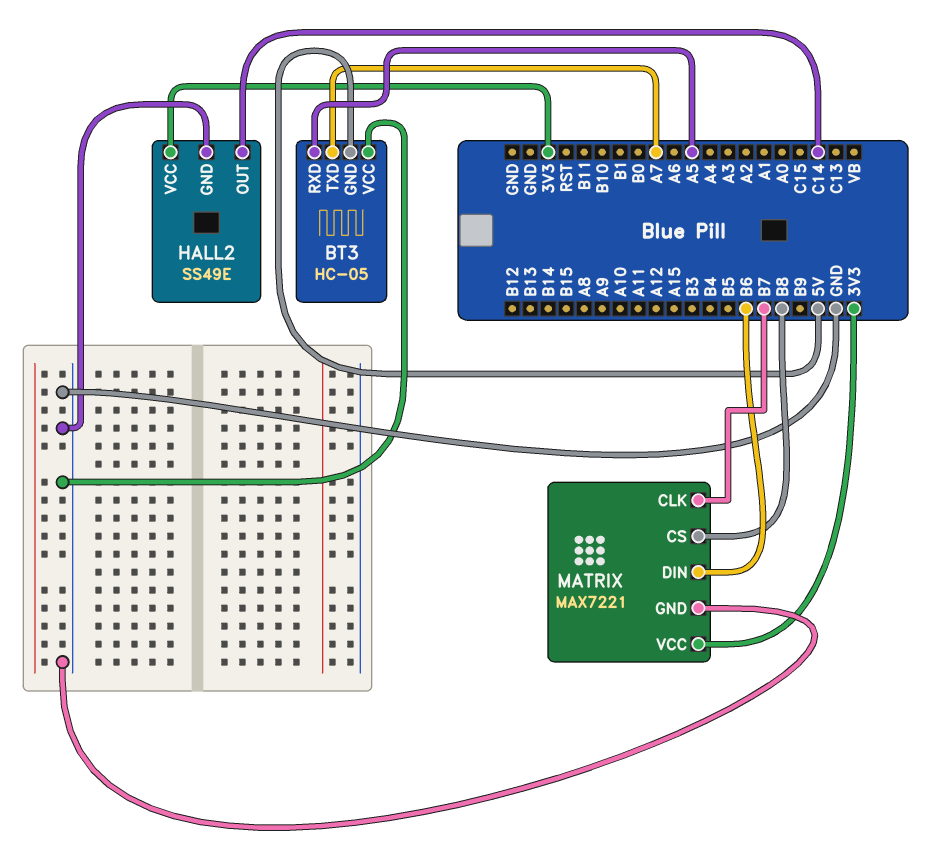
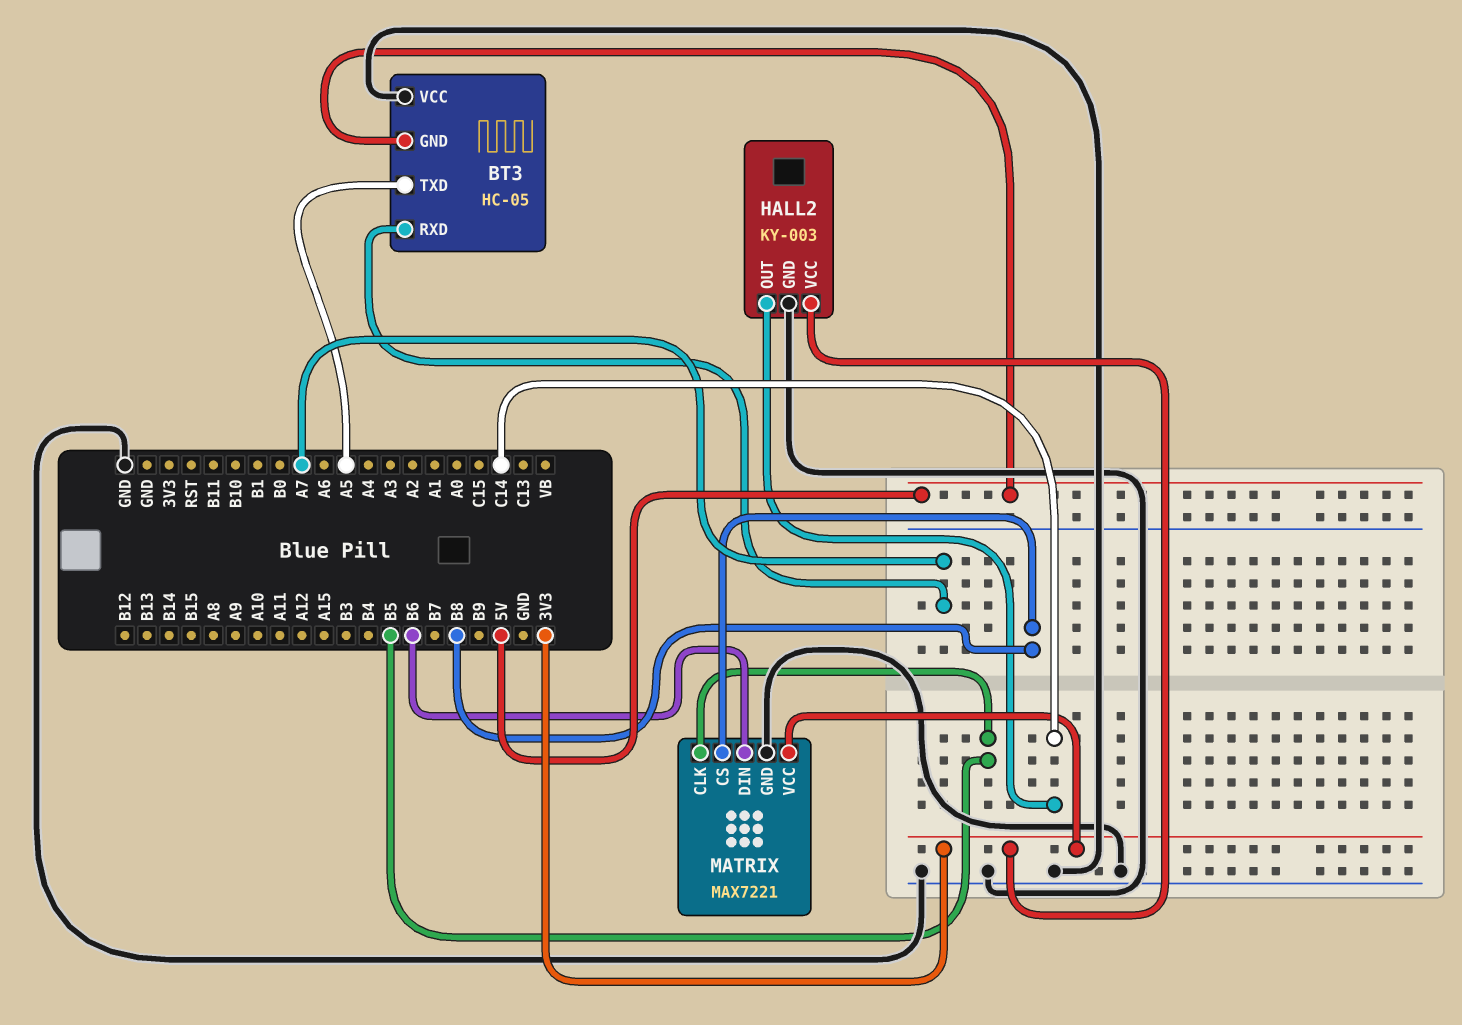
BT3 pin RXD: A5 -> A7
BT3 pin TXD: A7 -> A5
HALL2: SS49E -> KY-003
MATRIX pin CLK: B7 -> B5

